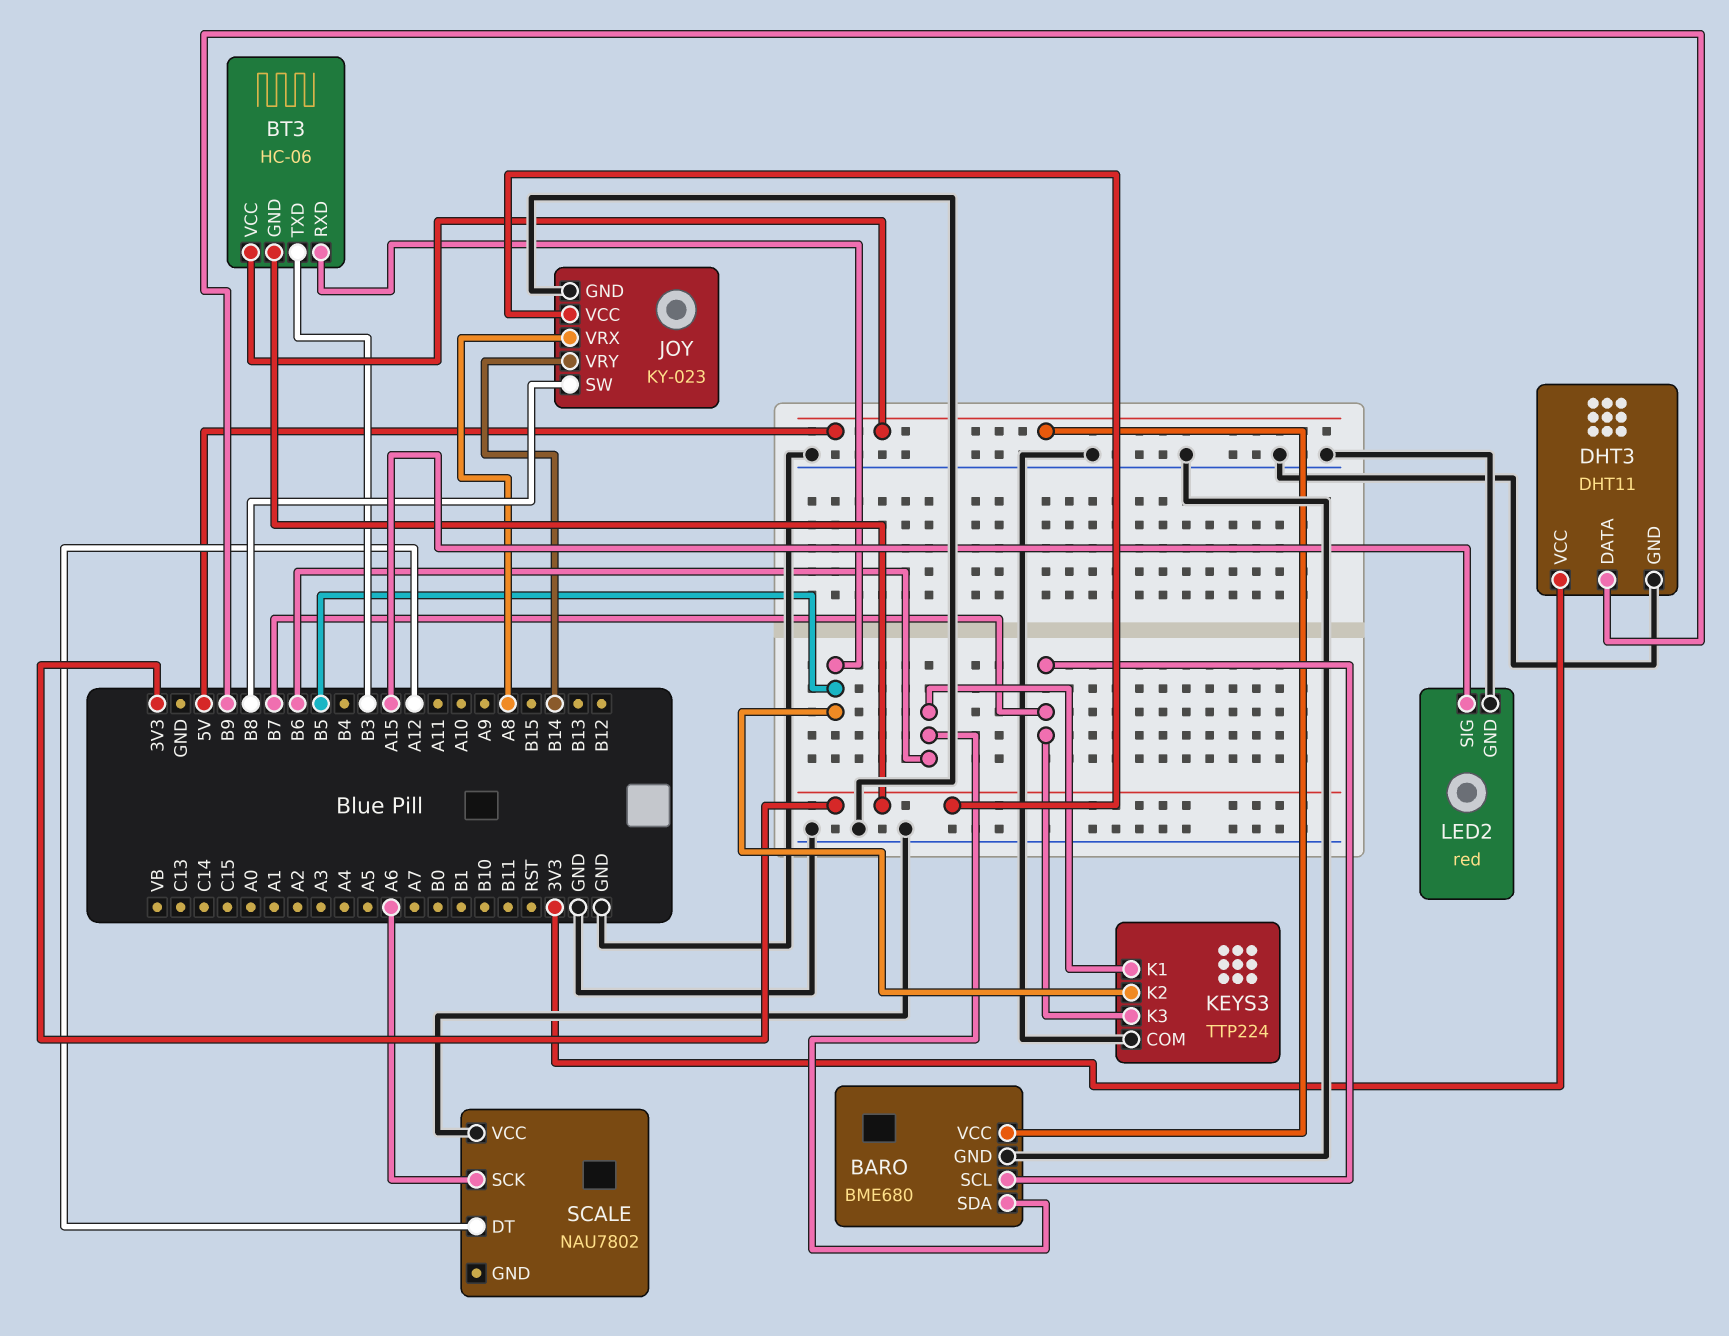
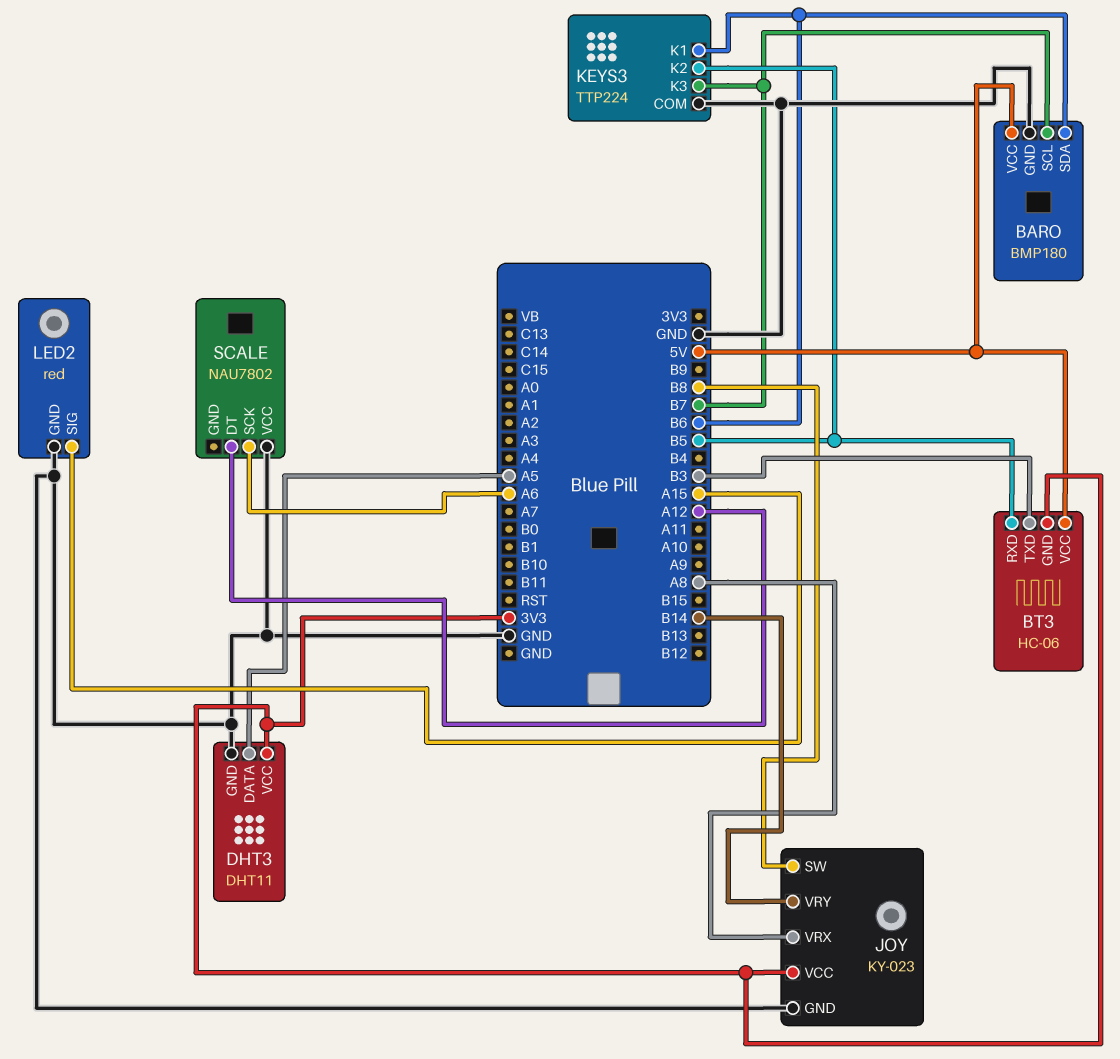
BARO: BME680 -> BMP180
DHT3 pin DATA: B9 -> A5

